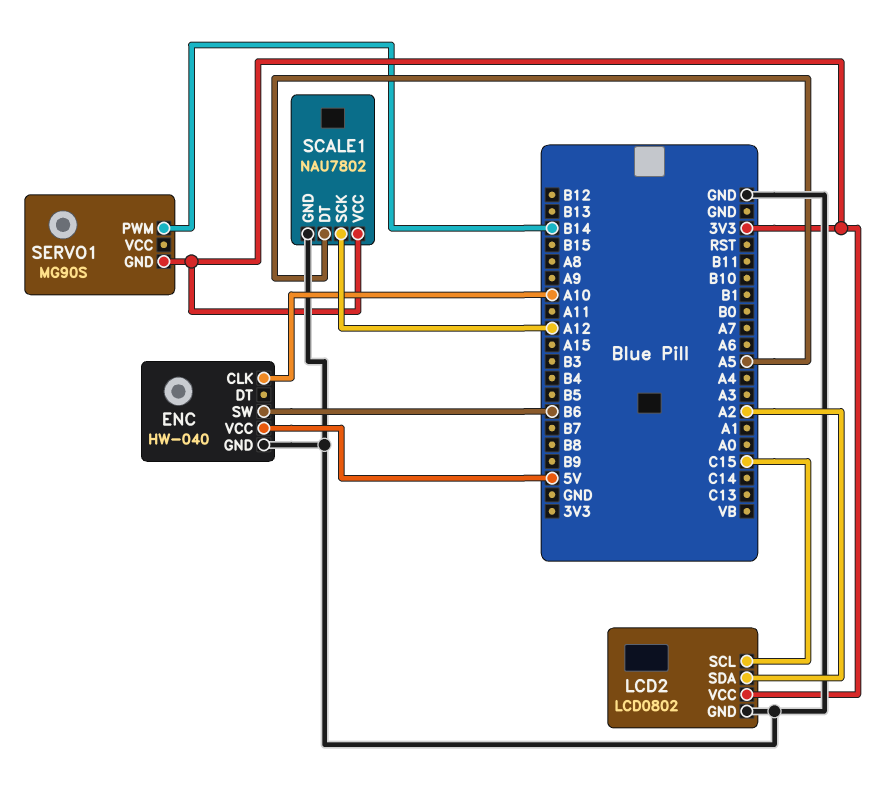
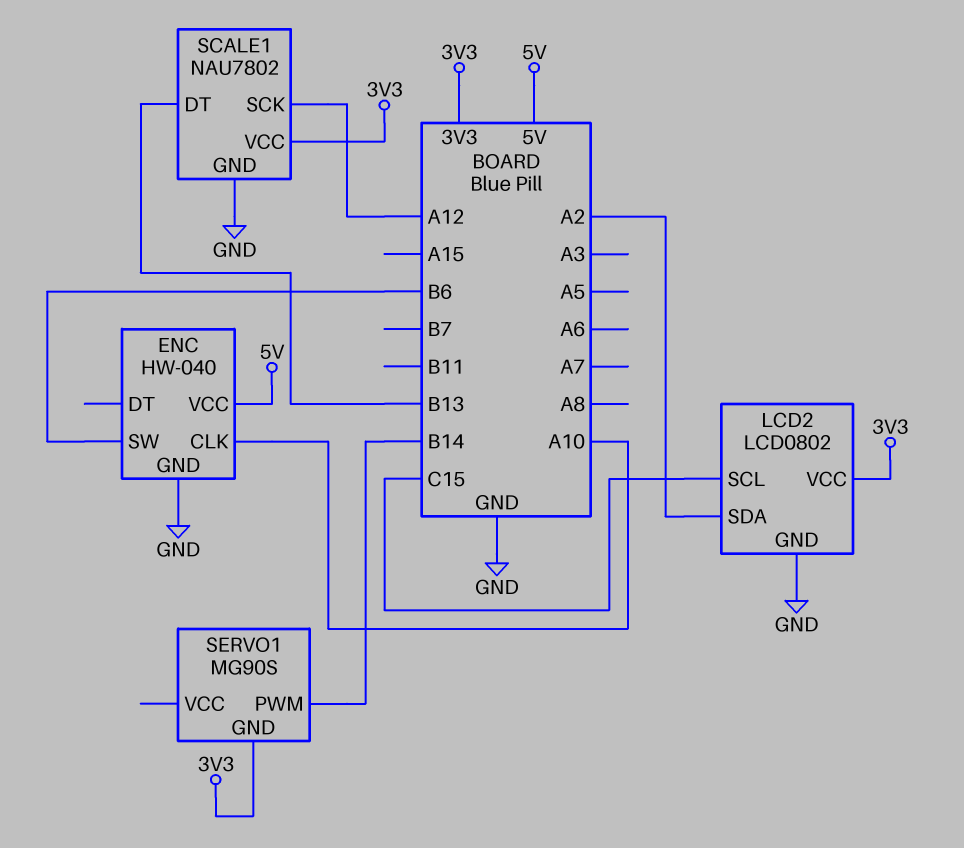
SCALE1 pin DT: A5 -> B13

